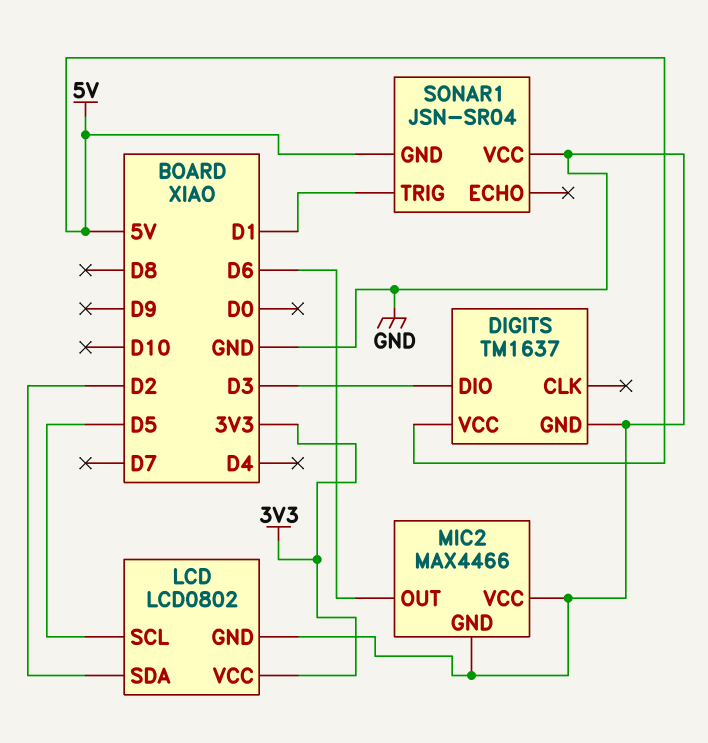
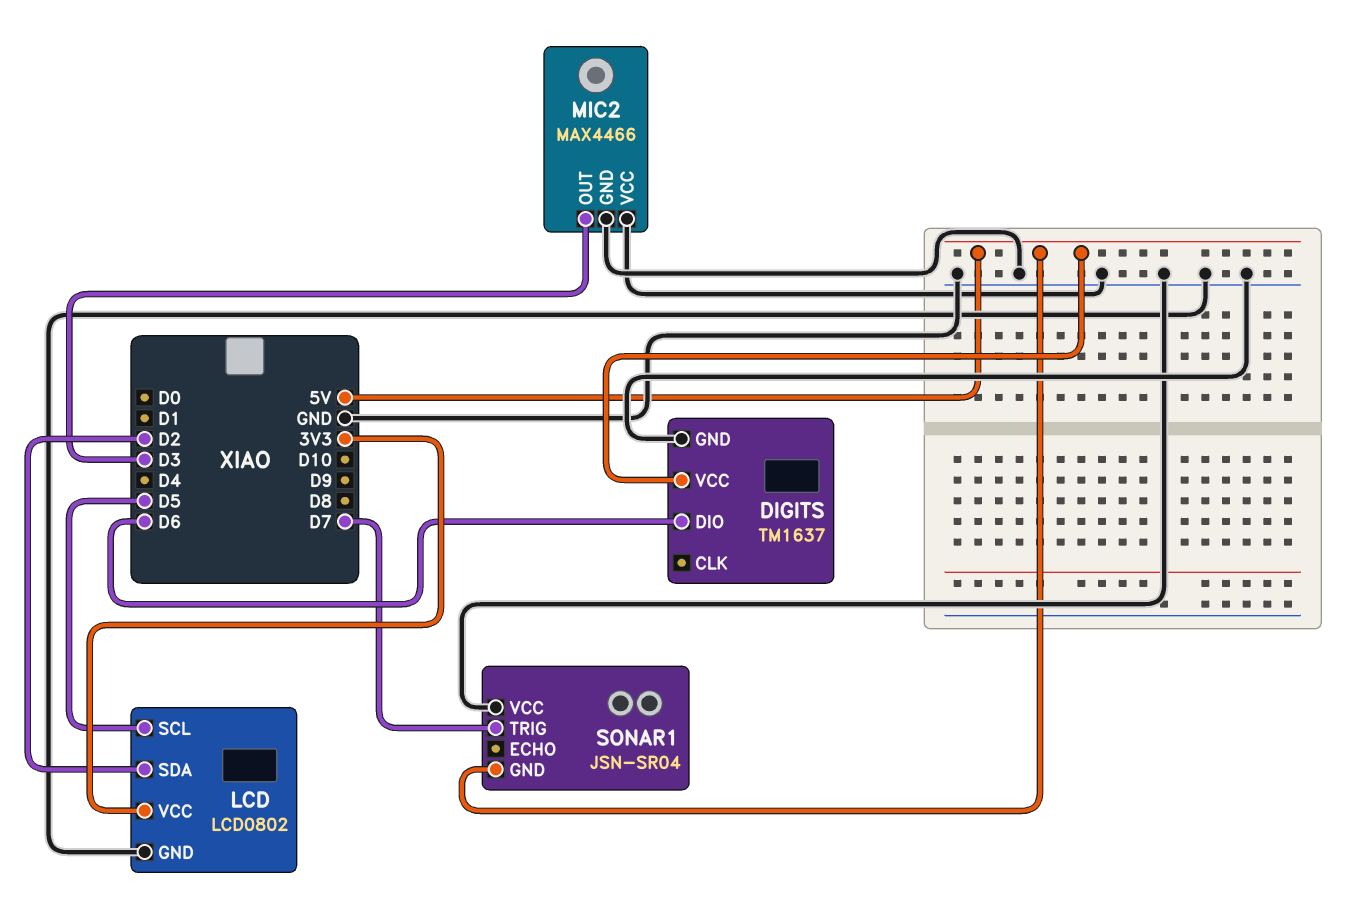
DIGITS pin DIO: D3 -> D6
MIC2 pin OUT: D6 -> D3
SONAR1 pin TRIG: D1 -> D7

